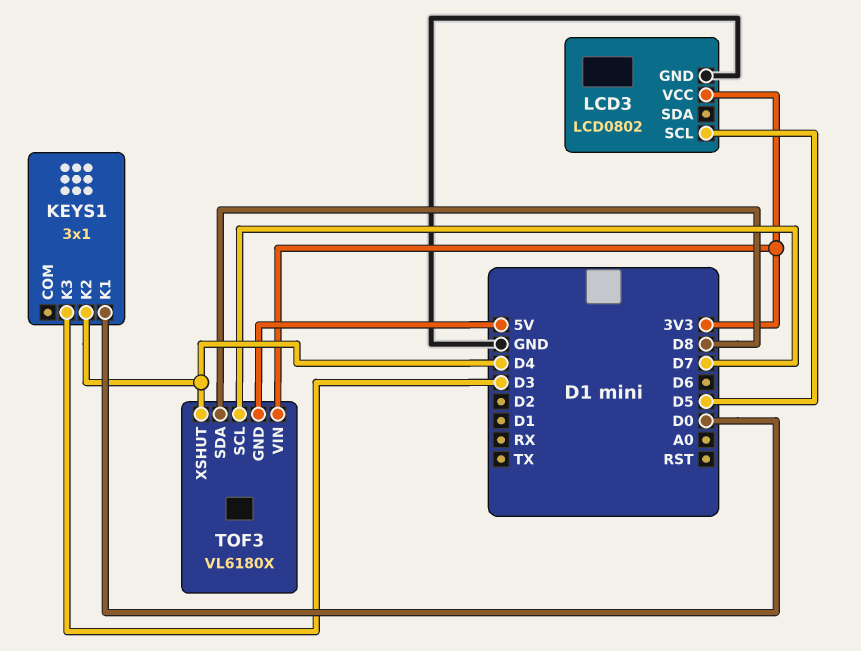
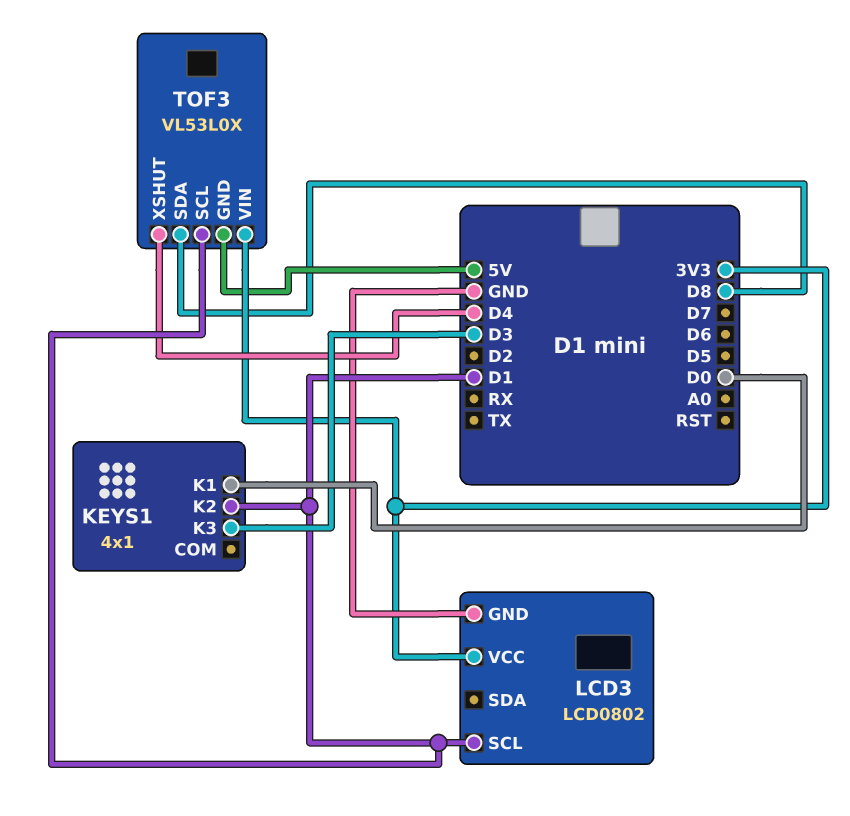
KEYS1: 3x1 -> 4x1
KEYS1 pin K2: D4 -> D1
LCD3 pin SCL: D5 -> D1
TOF3: VL6180X -> VL53L0X
TOF3 pin SCL: D7 -> D1

